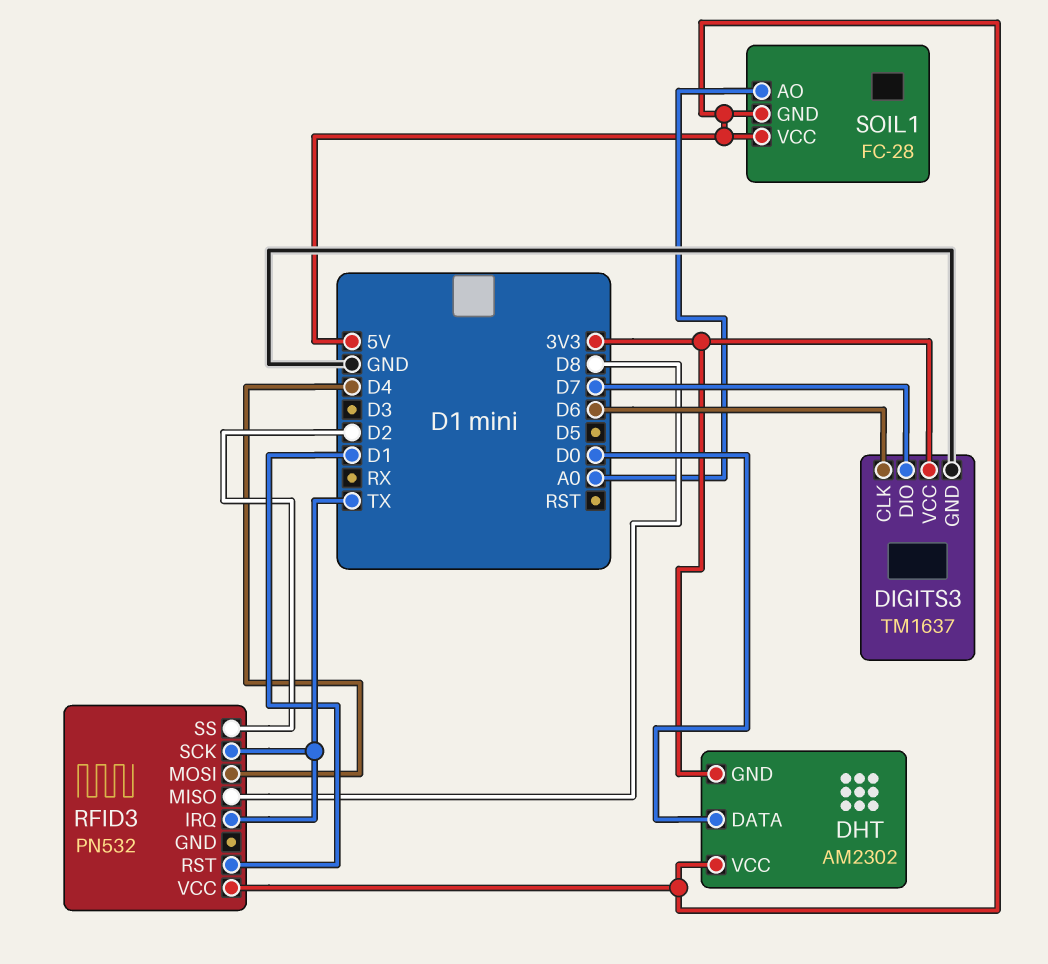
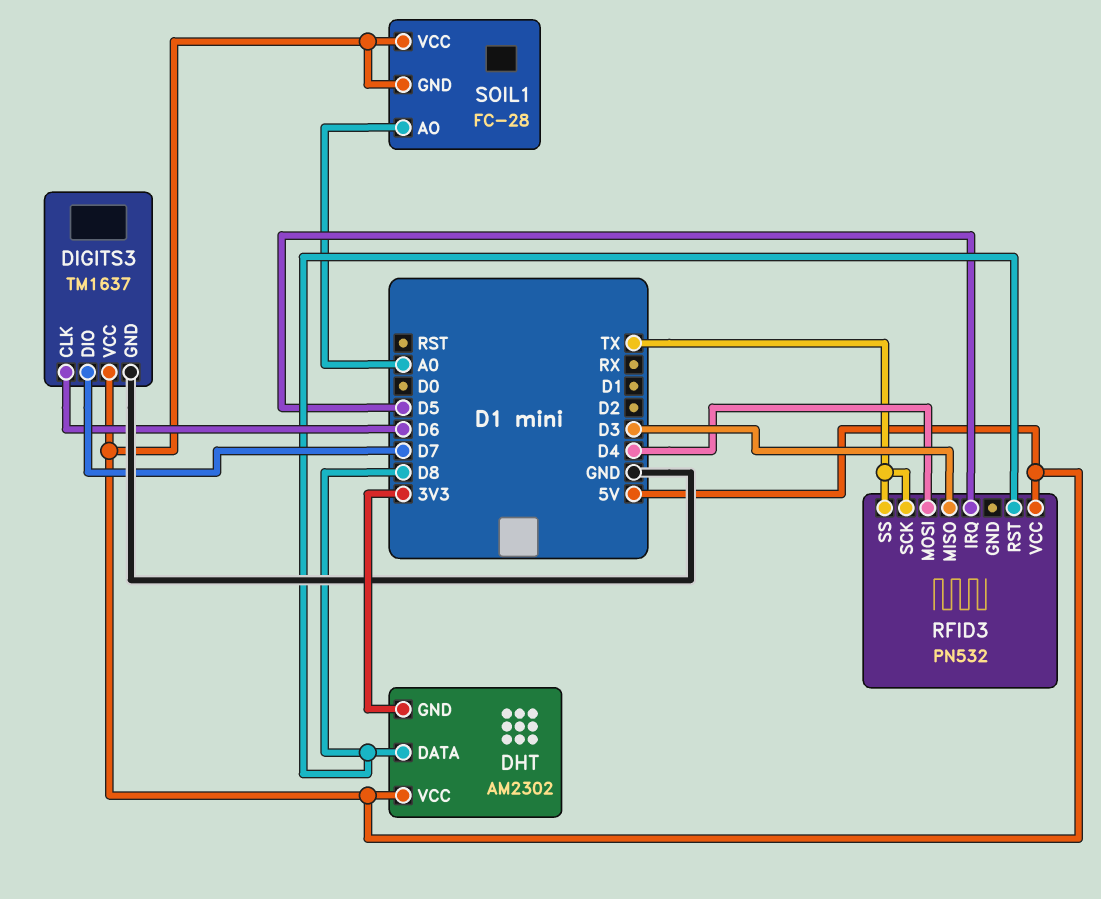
DHT pin DATA: D0 -> D8
DIGITS3 pin VCC: 3V3 -> 5V
RFID3 pin IRQ: TX -> D5
RFID3 pin MISO: D8 -> D3
RFID3 pin RST: D1 -> D8
RFID3 pin SS: D2 -> TX

